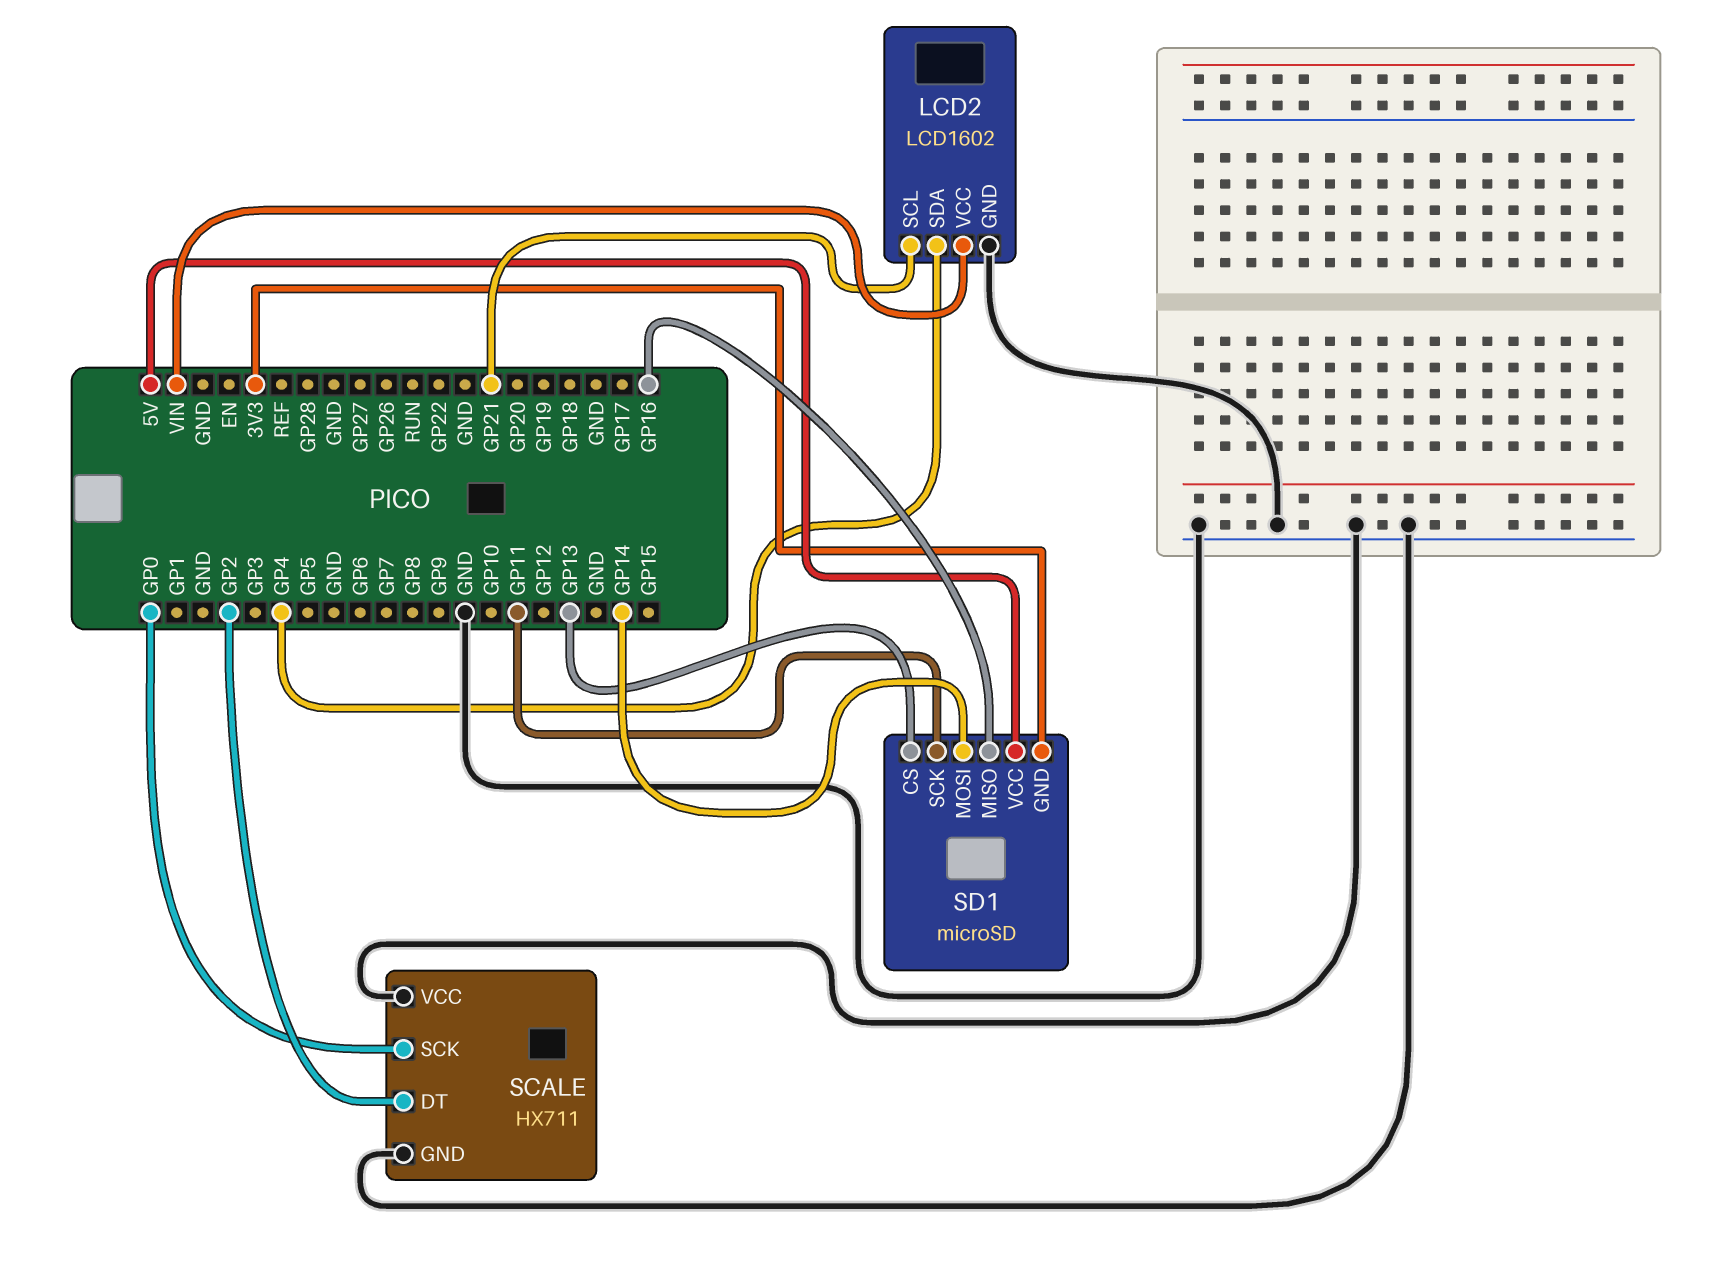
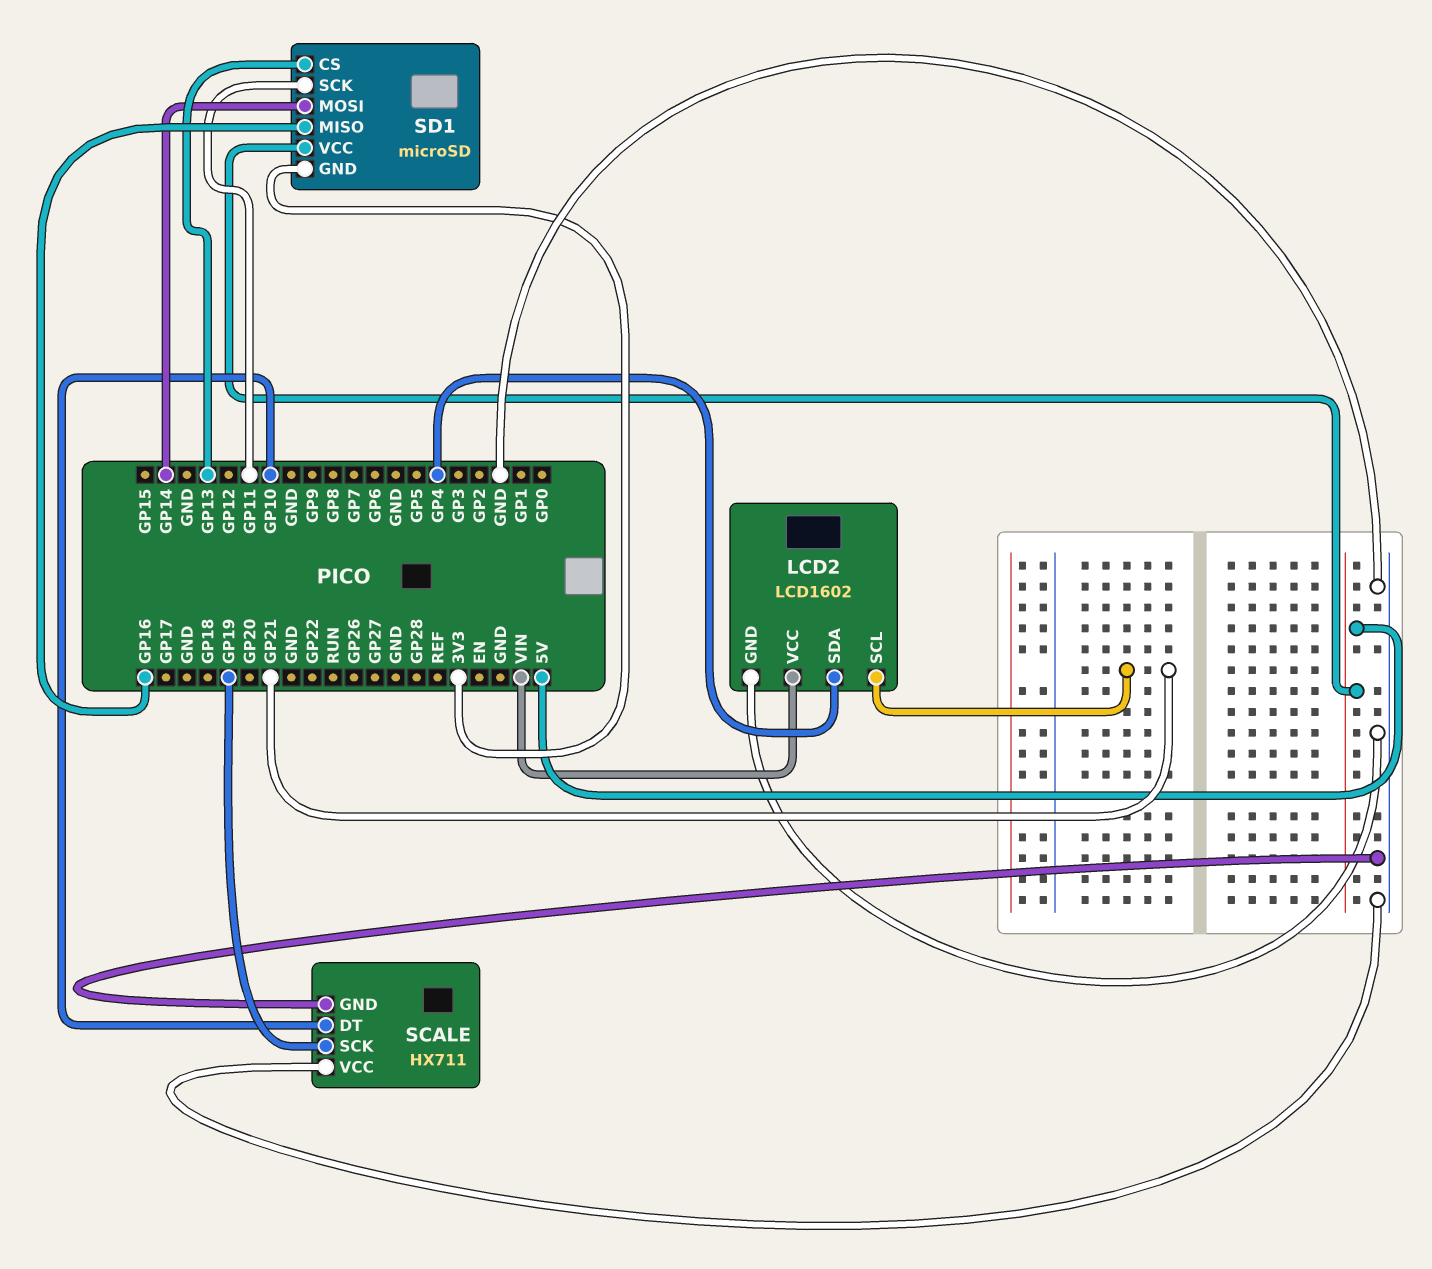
SCALE pin DT: GP2 -> GP10
SCALE pin SCK: GP0 -> GP19

